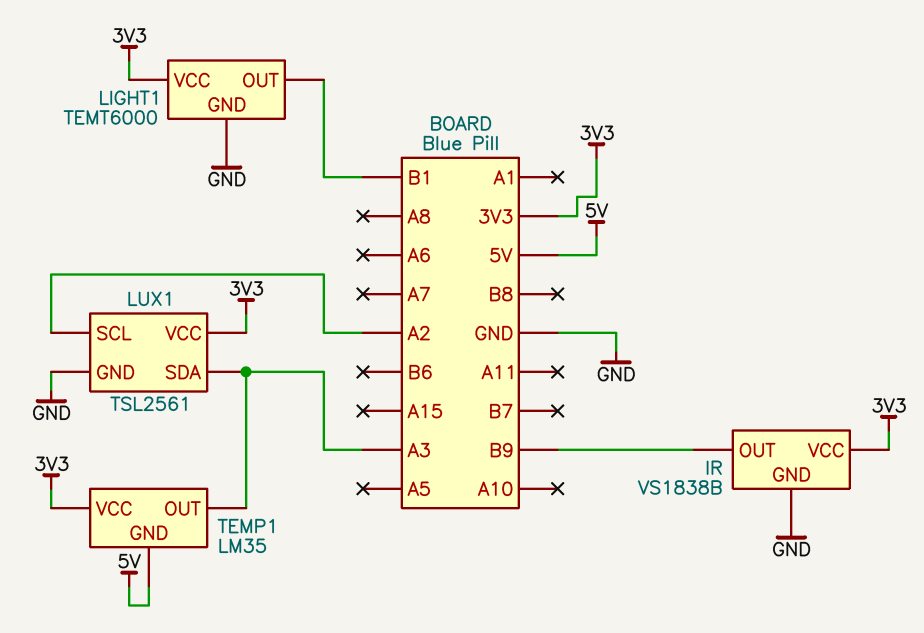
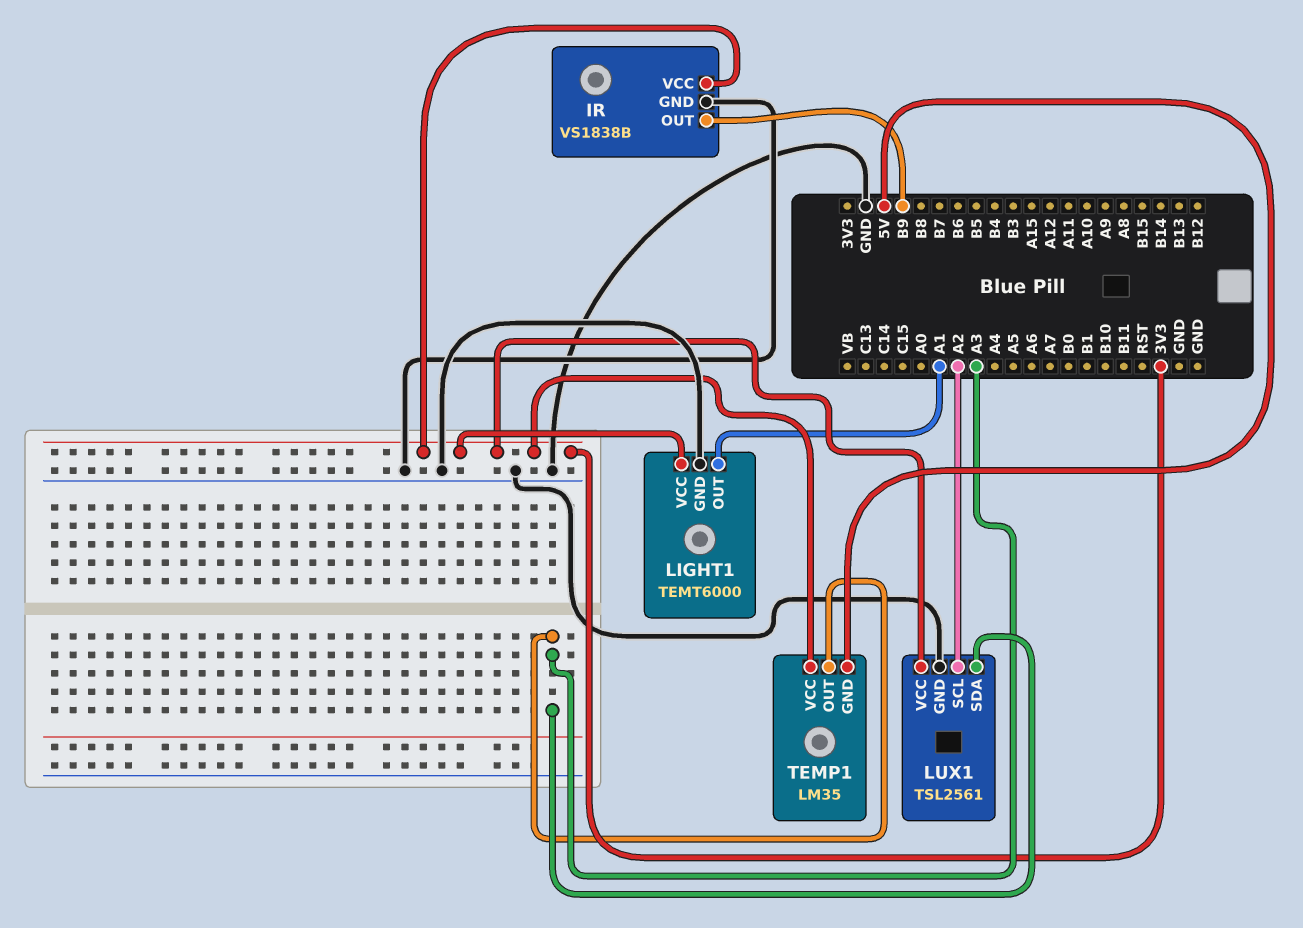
LIGHT1 pin OUT: B1 -> A1

